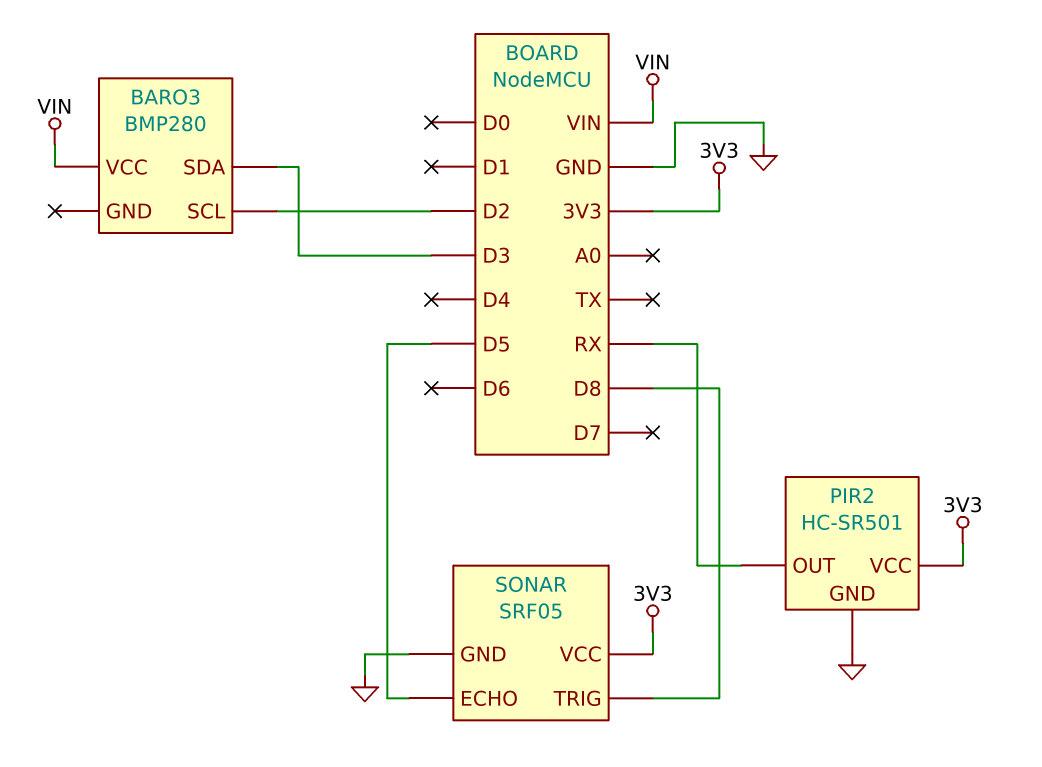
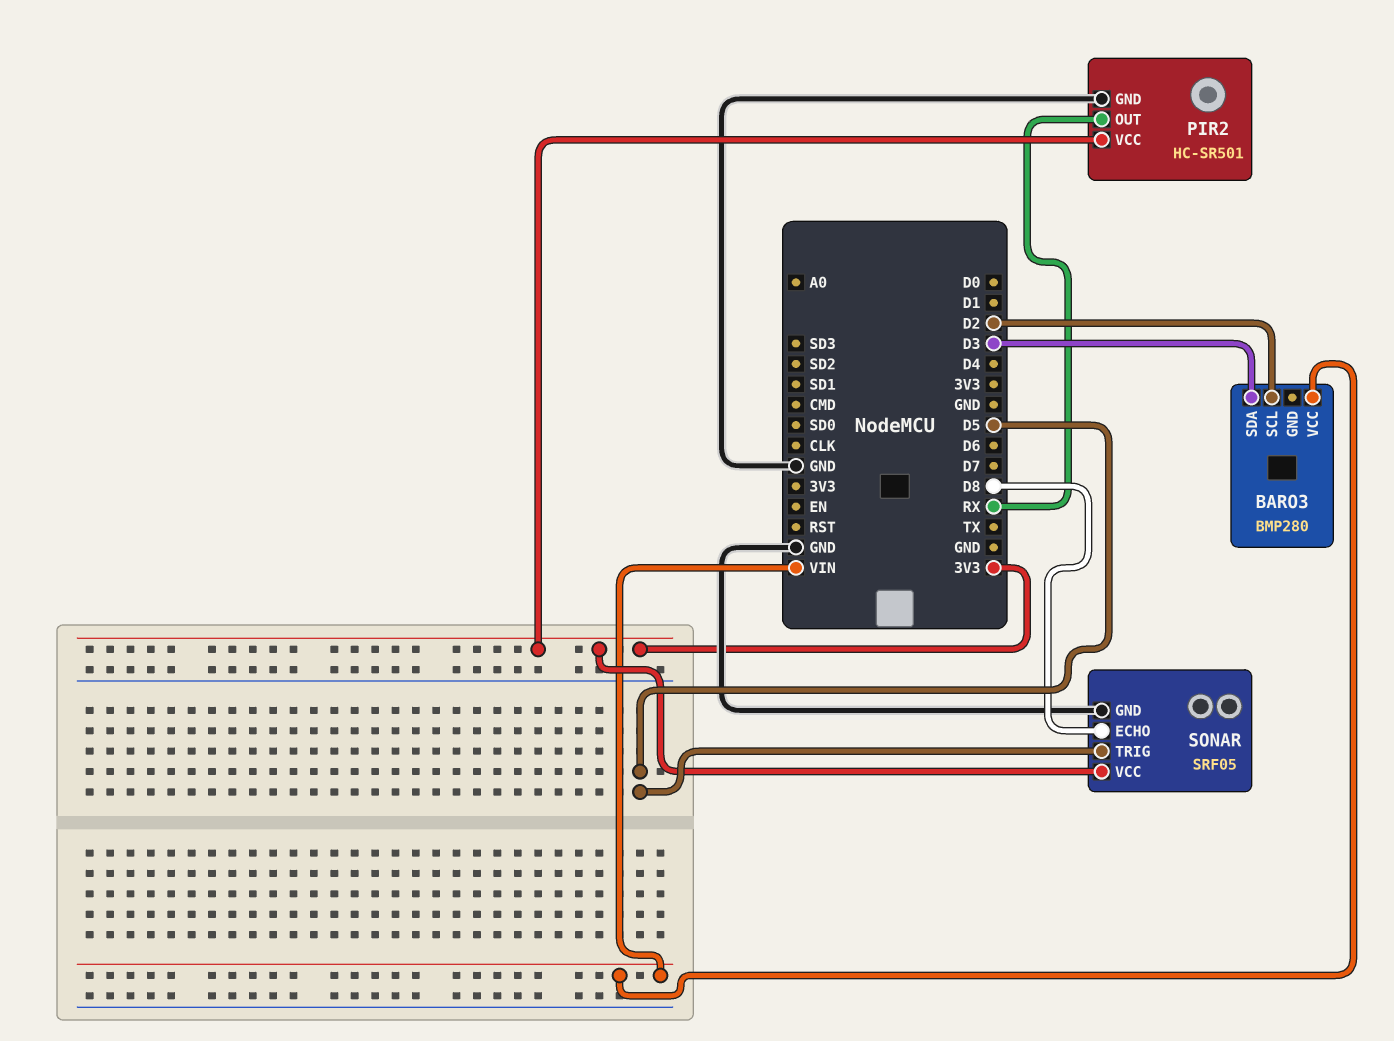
SONAR pin ECHO: D5 -> D8
SONAR pin TRIG: D8 -> D5

